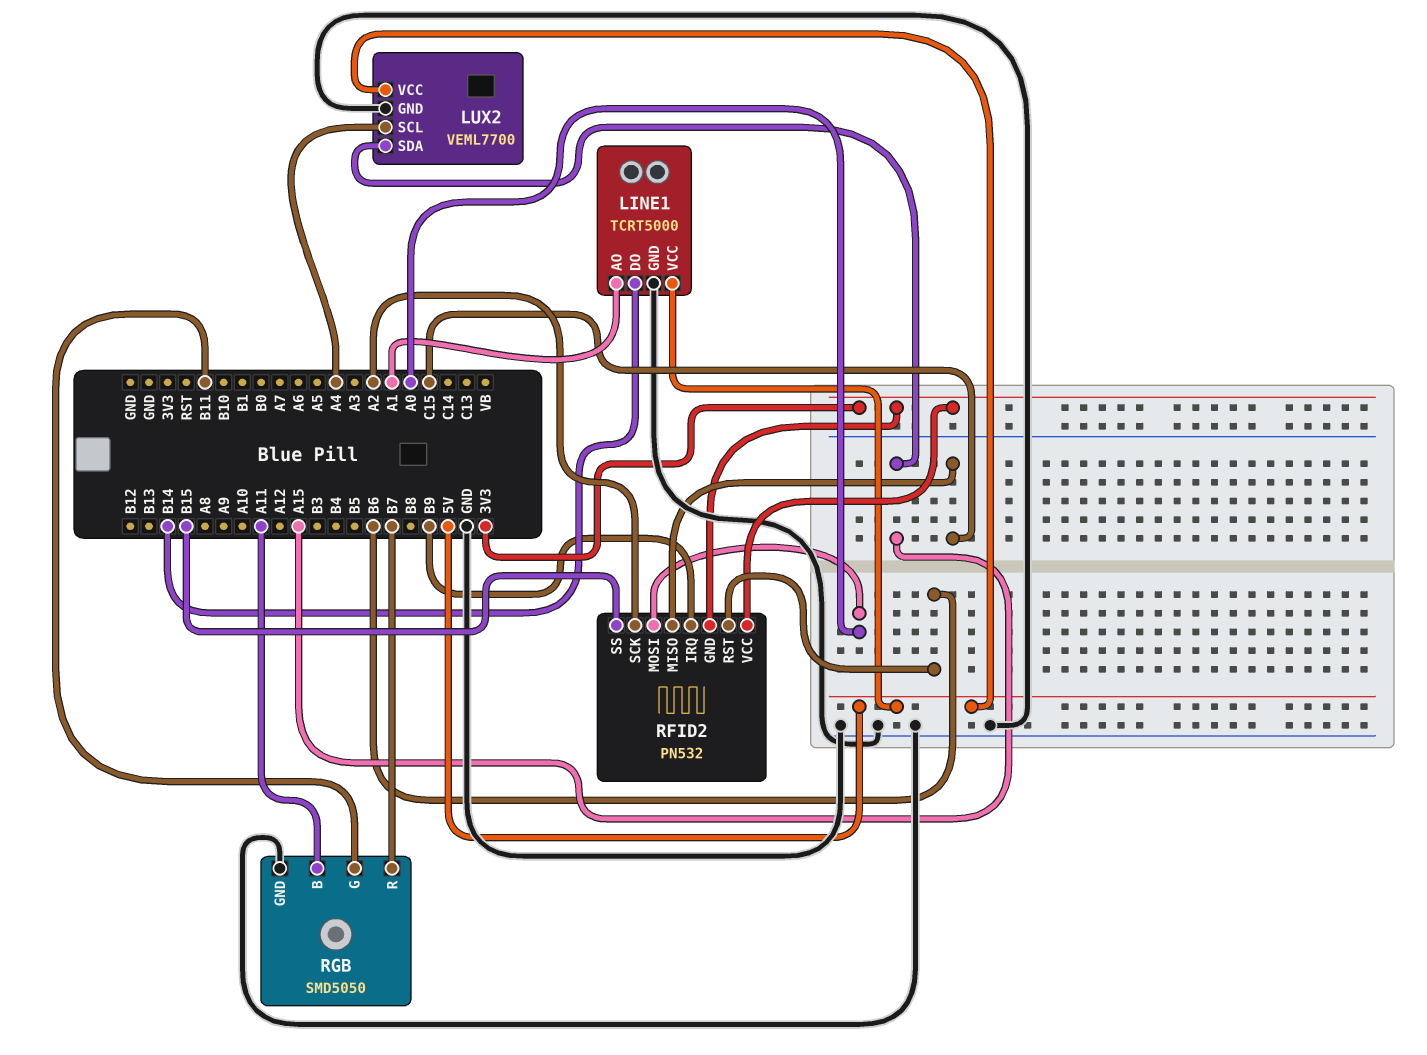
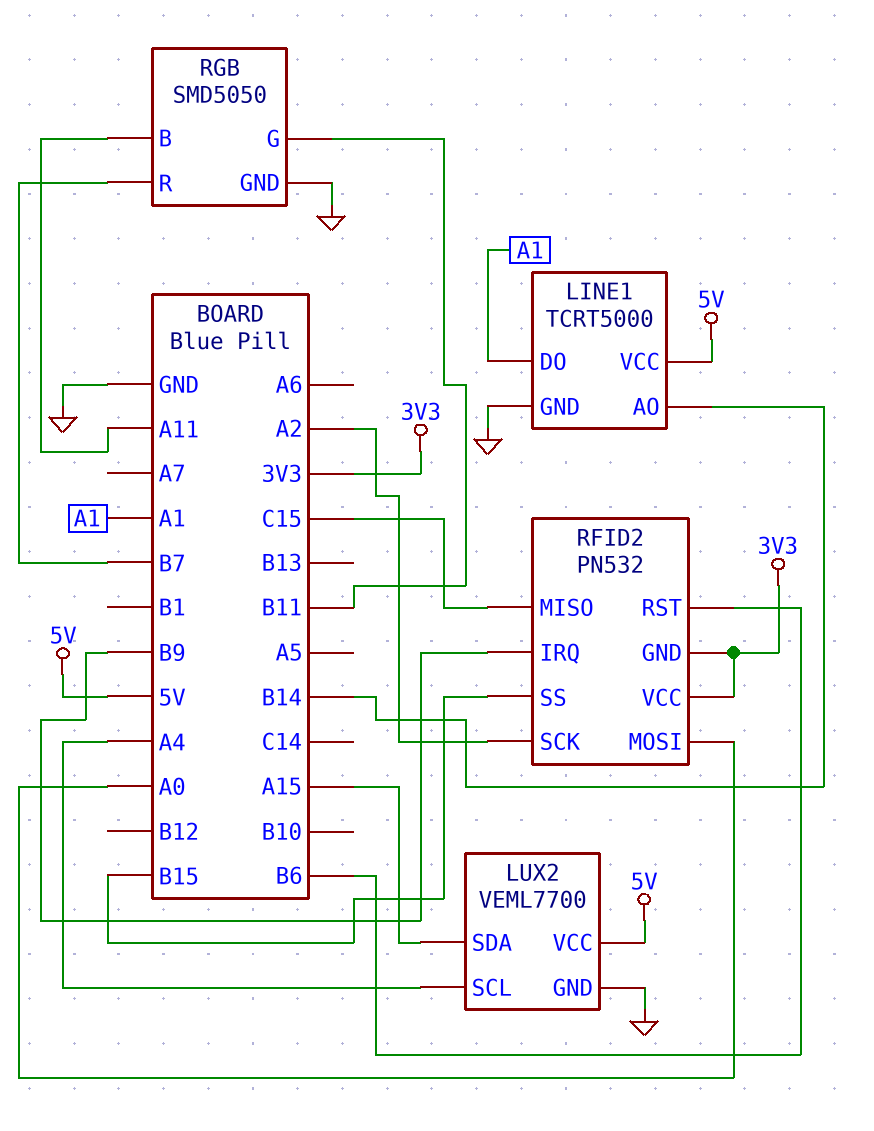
LINE1 pin AO: A1 -> B14
LINE1 pin DO: B14 -> A1

